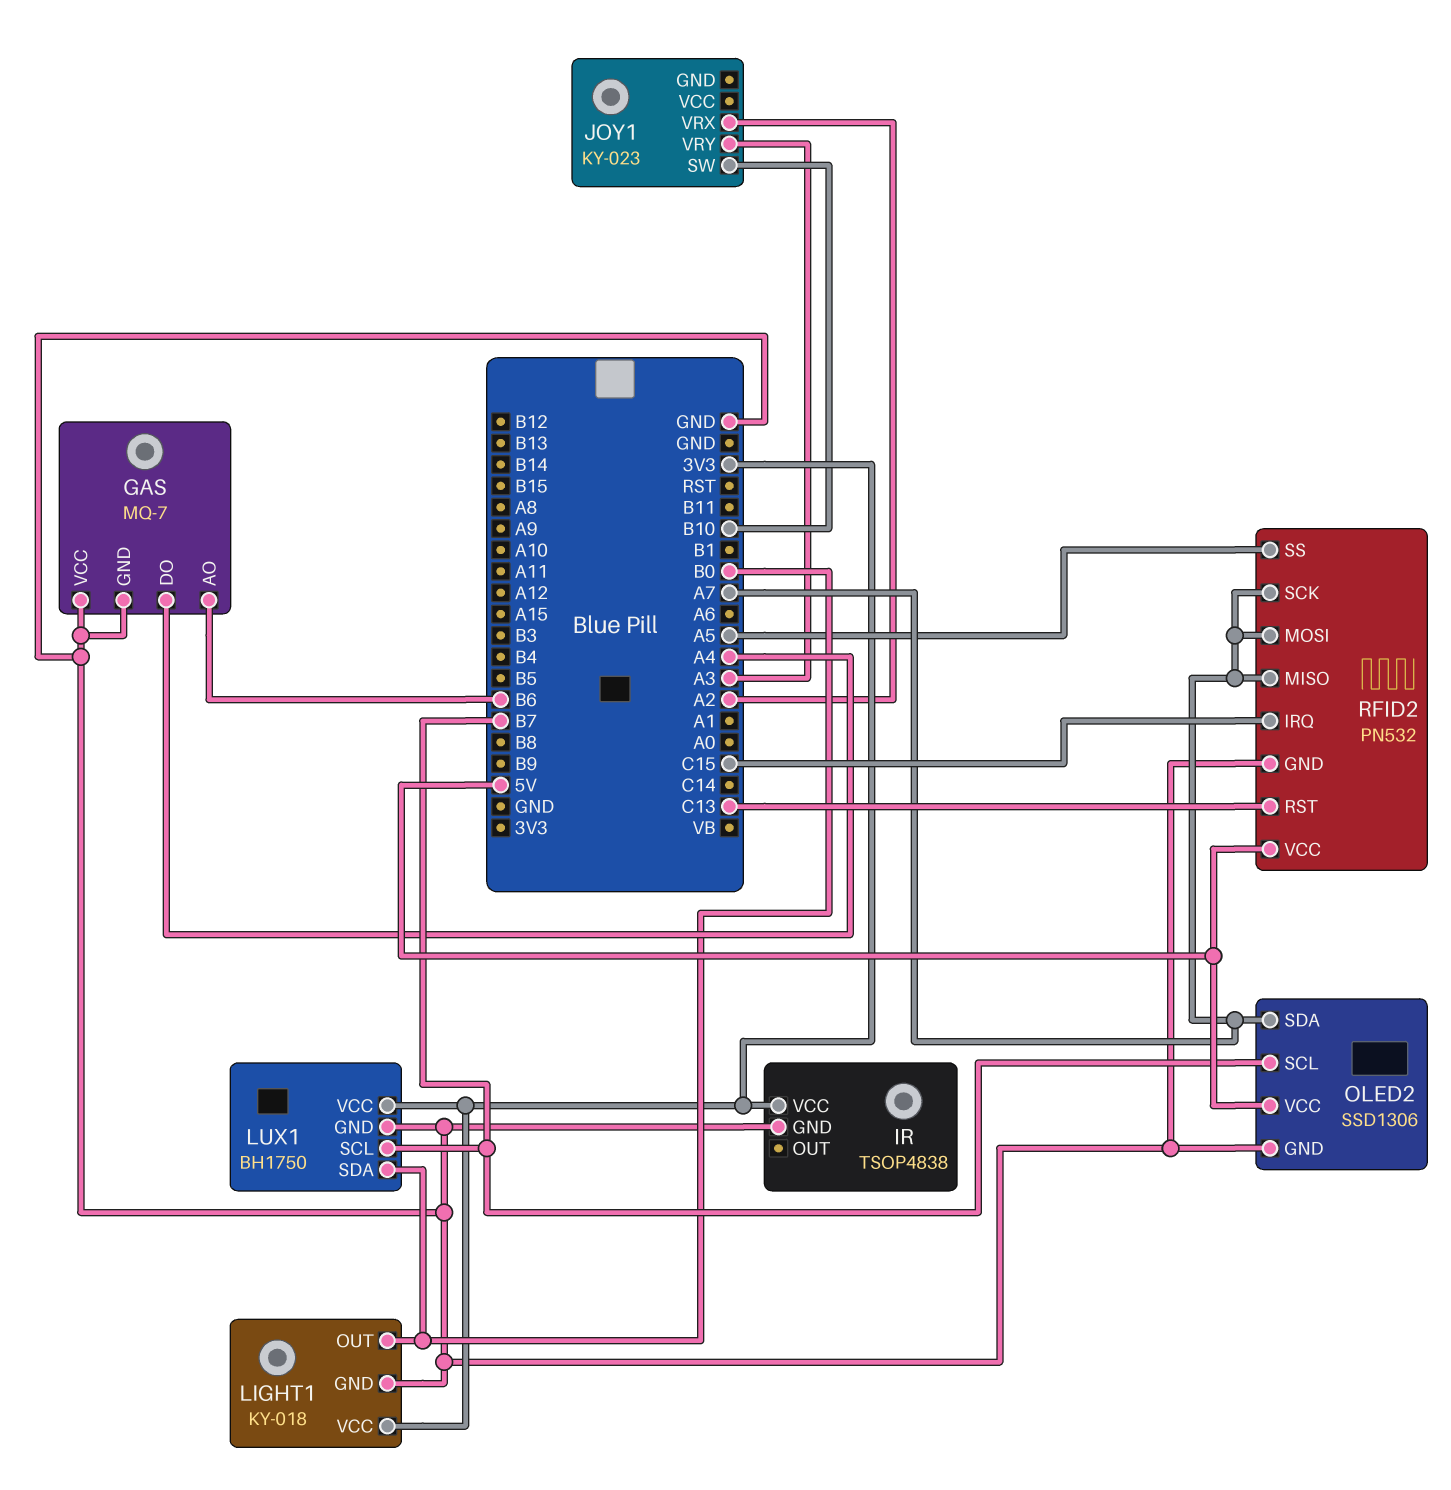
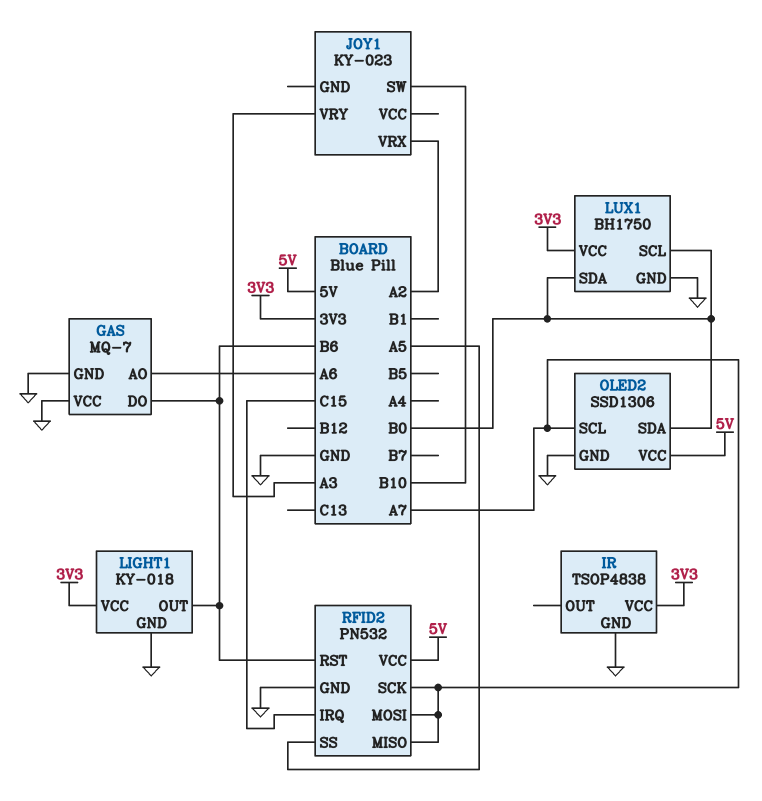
GAS pin AO: B6 -> A6
GAS pin DO: A4 -> B6
LIGHT1 pin OUT: B0 -> B6
LUX1 pin SCL: B7 -> B0
OLED2 pin SCL: B7 -> A7
OLED2 pin SDA: A7 -> B0
RFID2 pin RST: C13 -> B6

